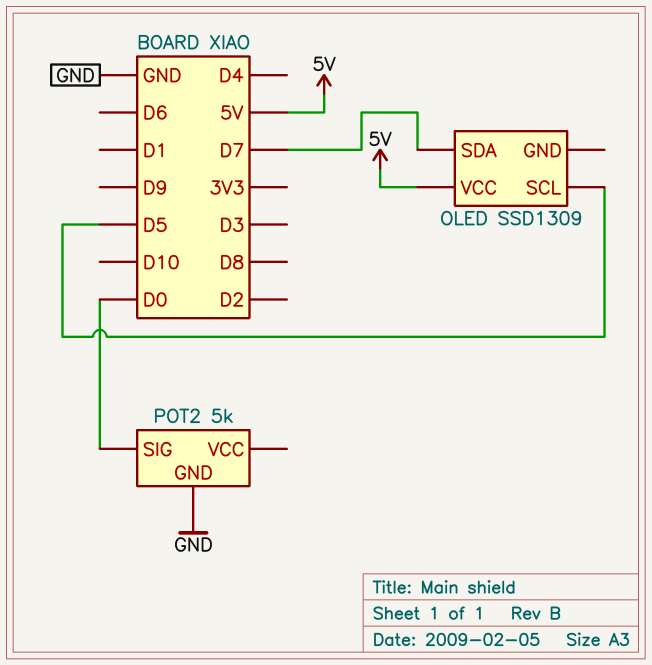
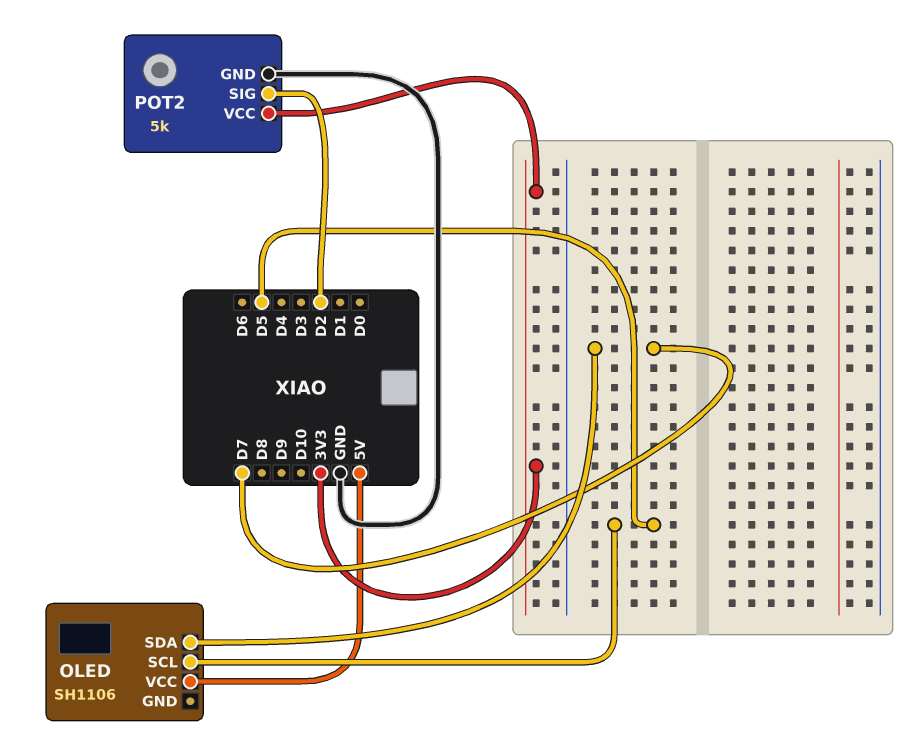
OLED: SSD1309 -> SH1106
POT2 pin SIG: D0 -> D2
POT2 pin VCC: none -> 3V3

